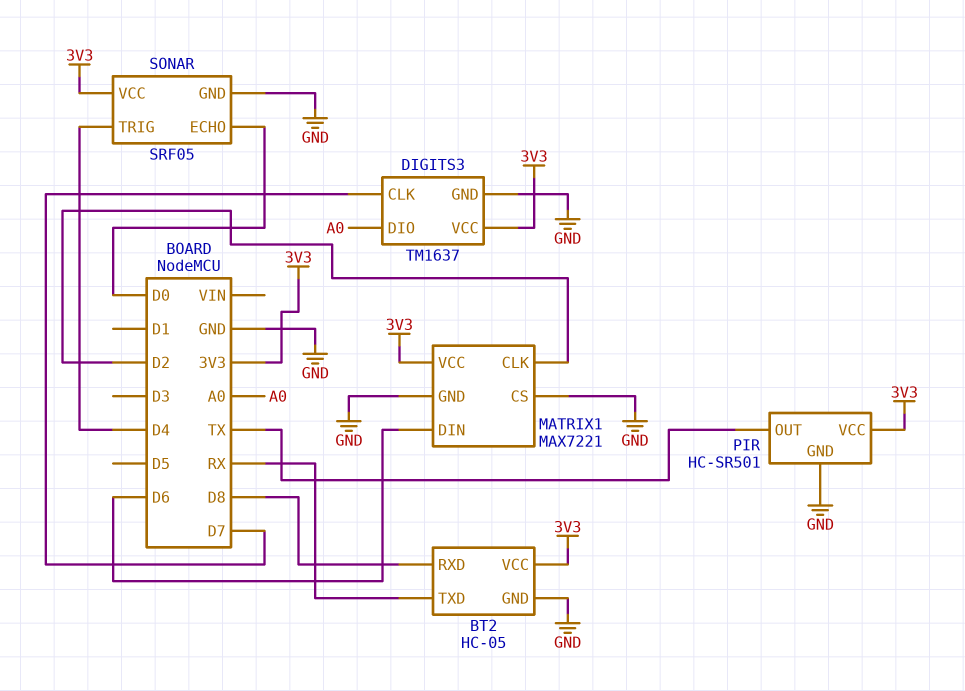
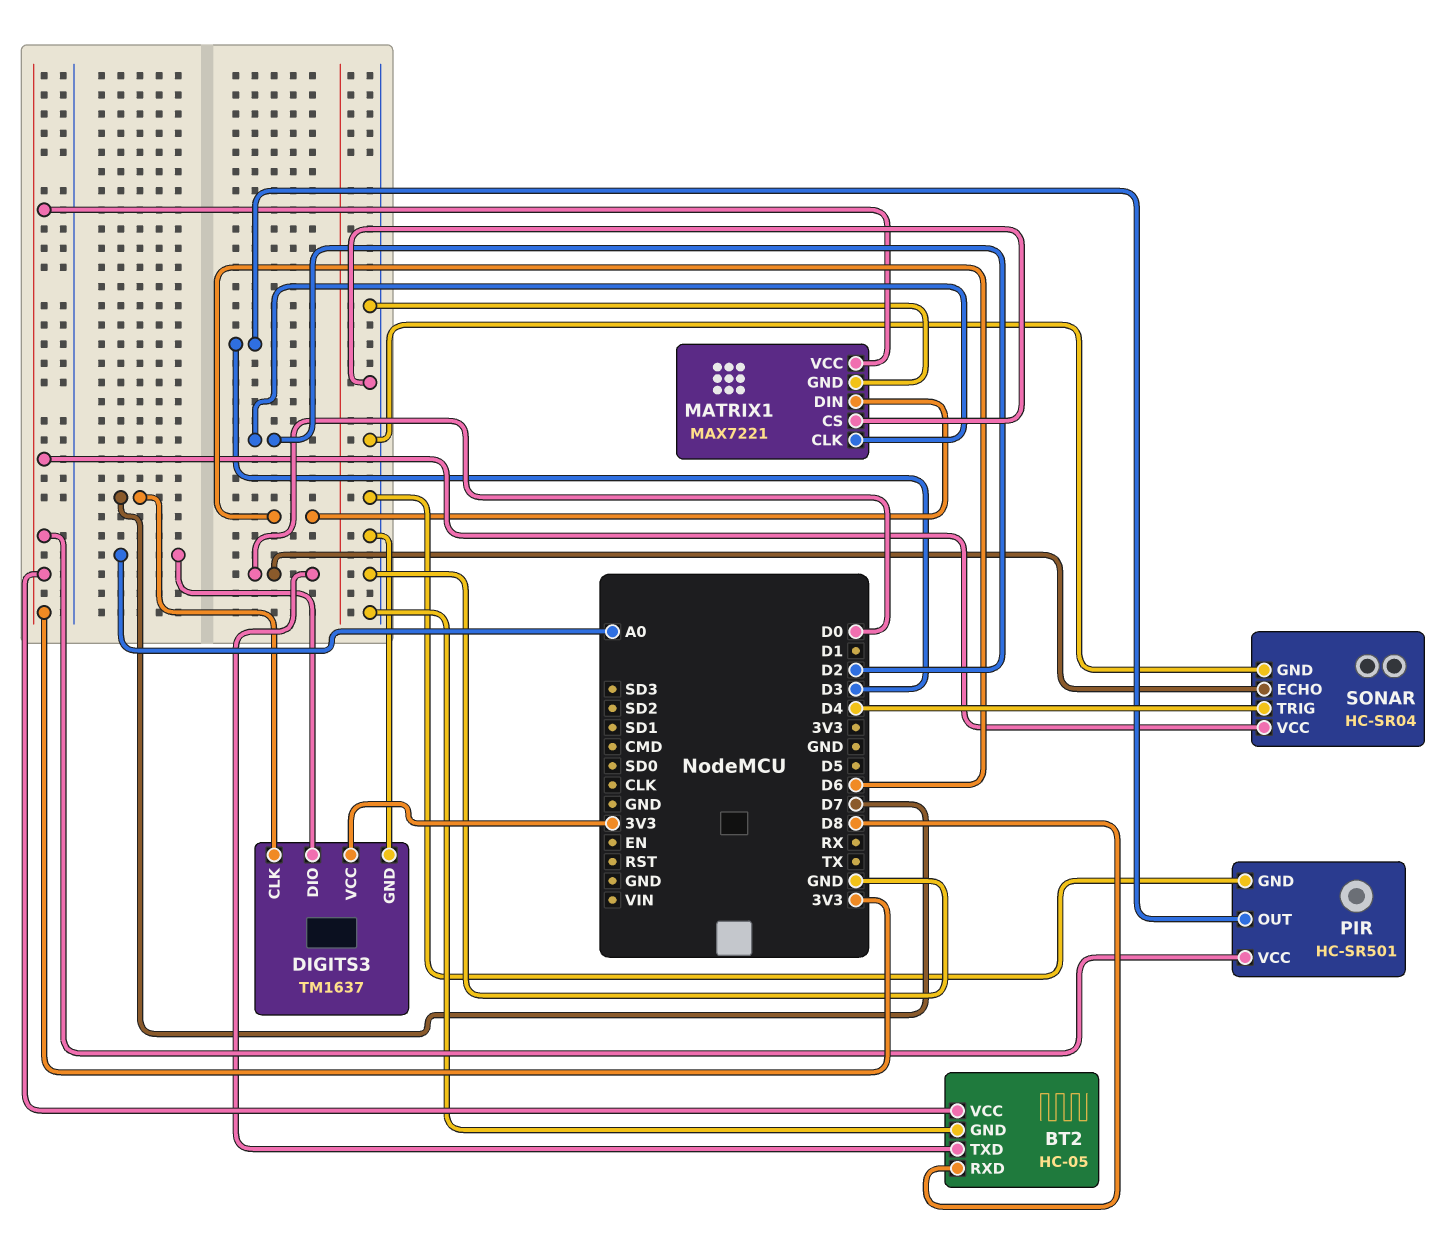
BT2 pin TXD: RX -> D0
PIR pin OUT: TX -> D3
SONAR: SRF05 -> HC-SR04

